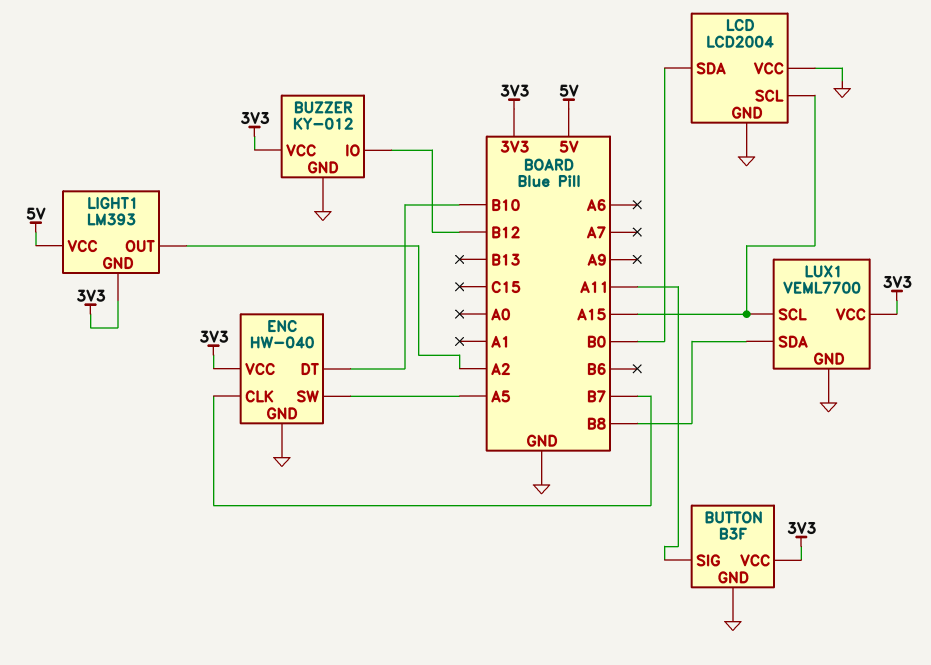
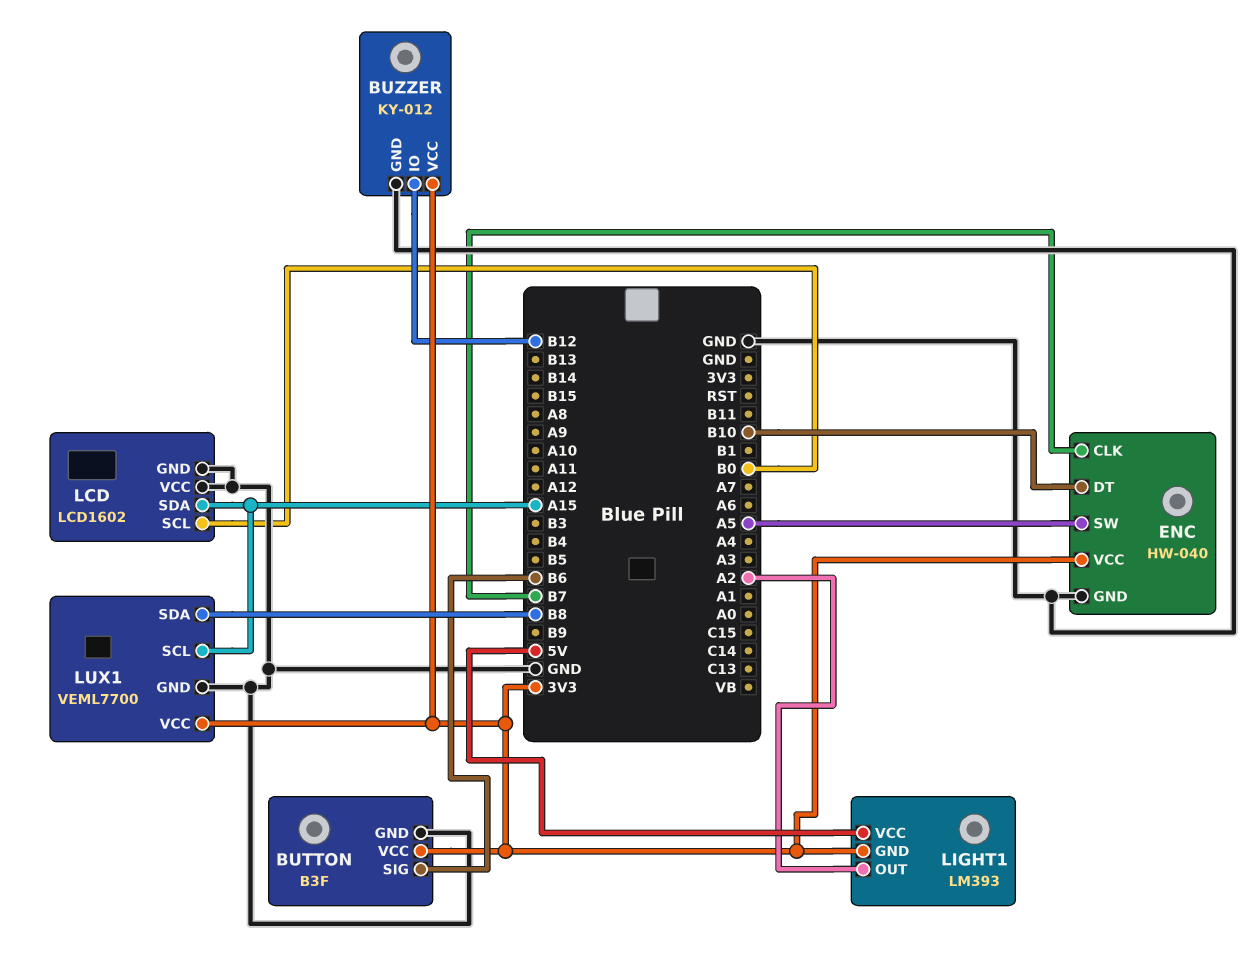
BUTTON pin SIG: A11 -> B6
LCD: LCD2004 -> LCD1602
LCD pin SCL: A15 -> B0
LCD pin SDA: B0 -> A15

